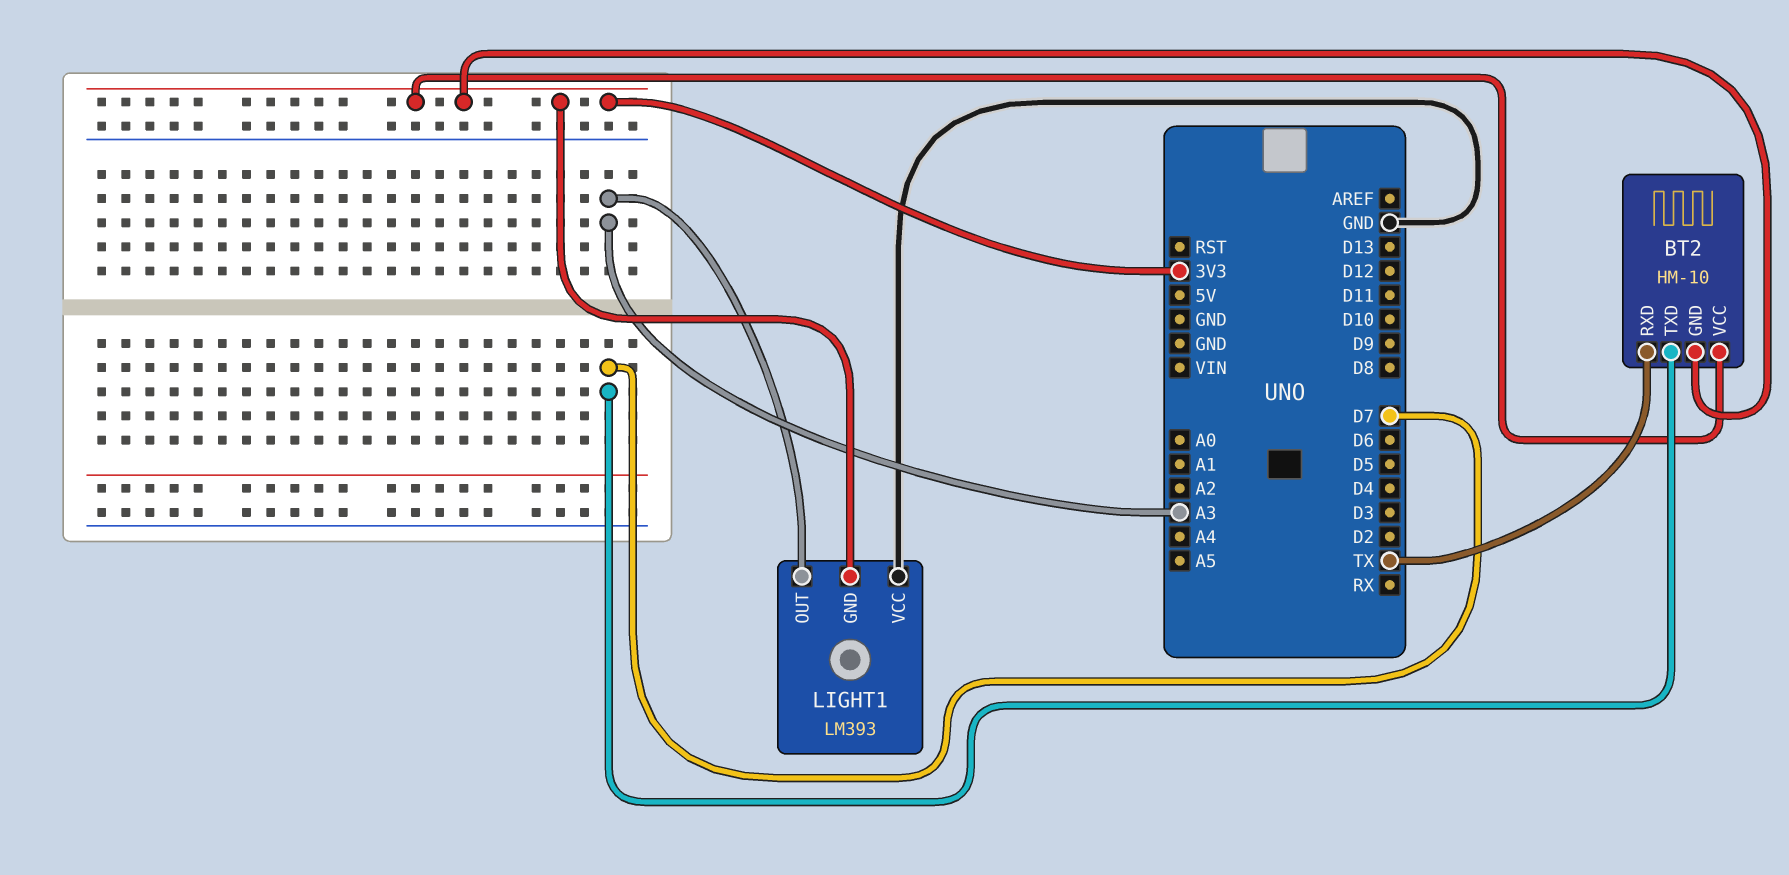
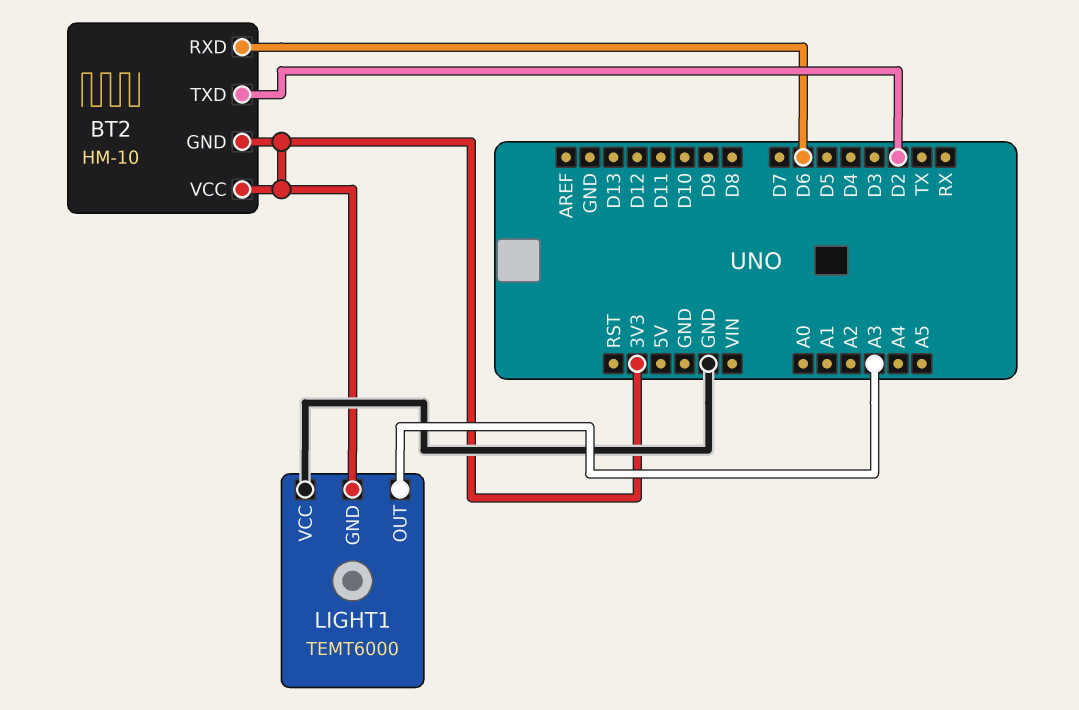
BT2 pin RXD: TX -> D6
BT2 pin TXD: D7 -> D2
LIGHT1: LM393 -> TEMT6000

